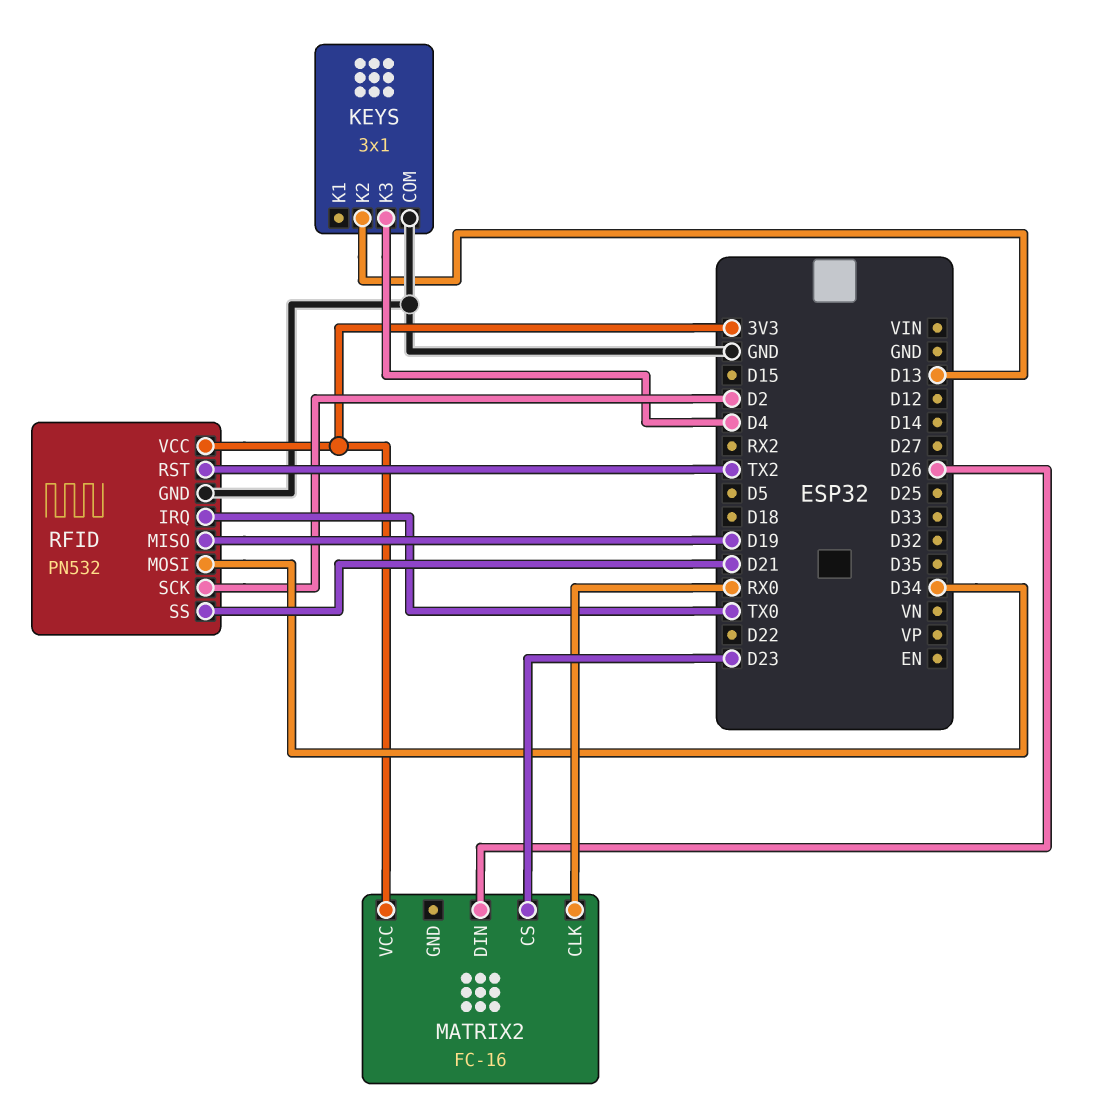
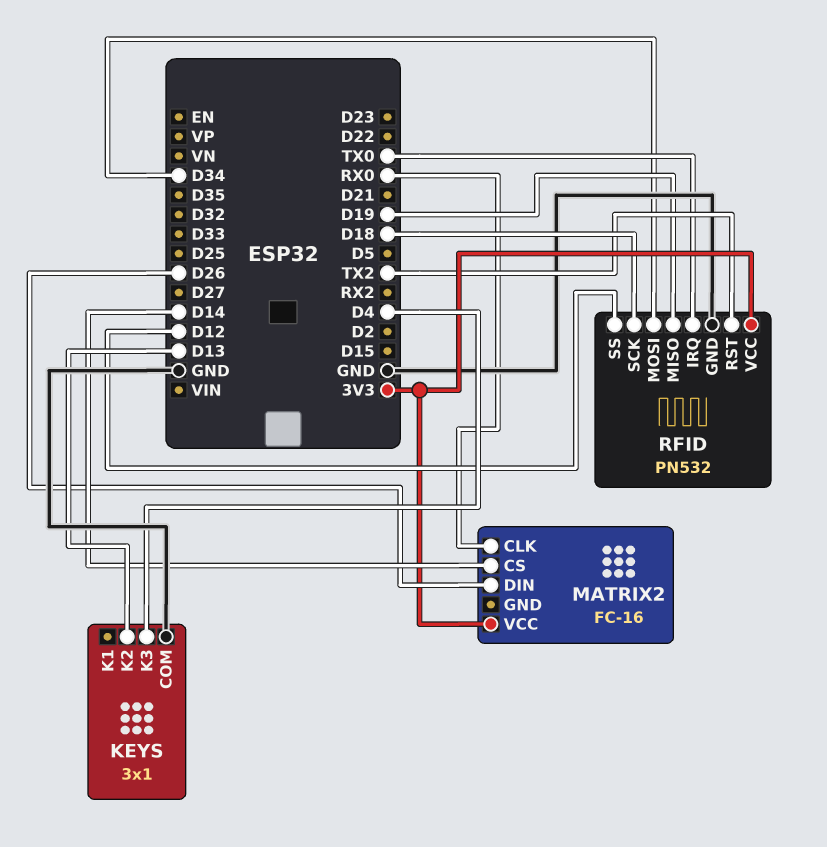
MATRIX2 pin CS: D23 -> D14
RFID pin SCK: D2 -> D18
RFID pin SS: D21 -> D12

